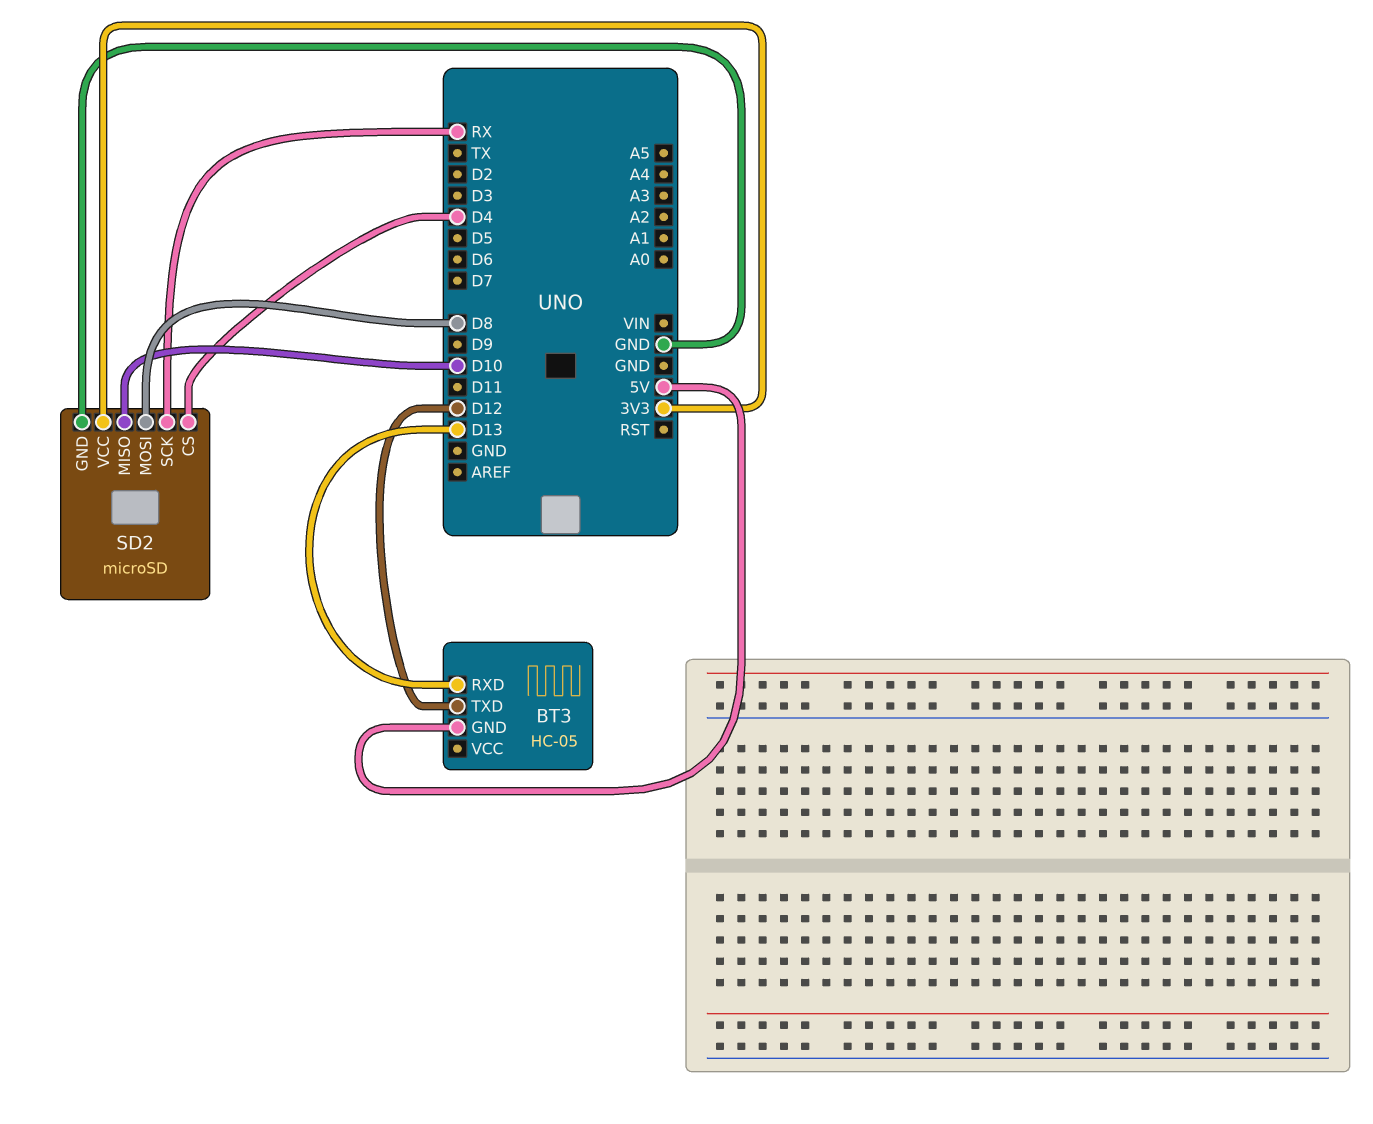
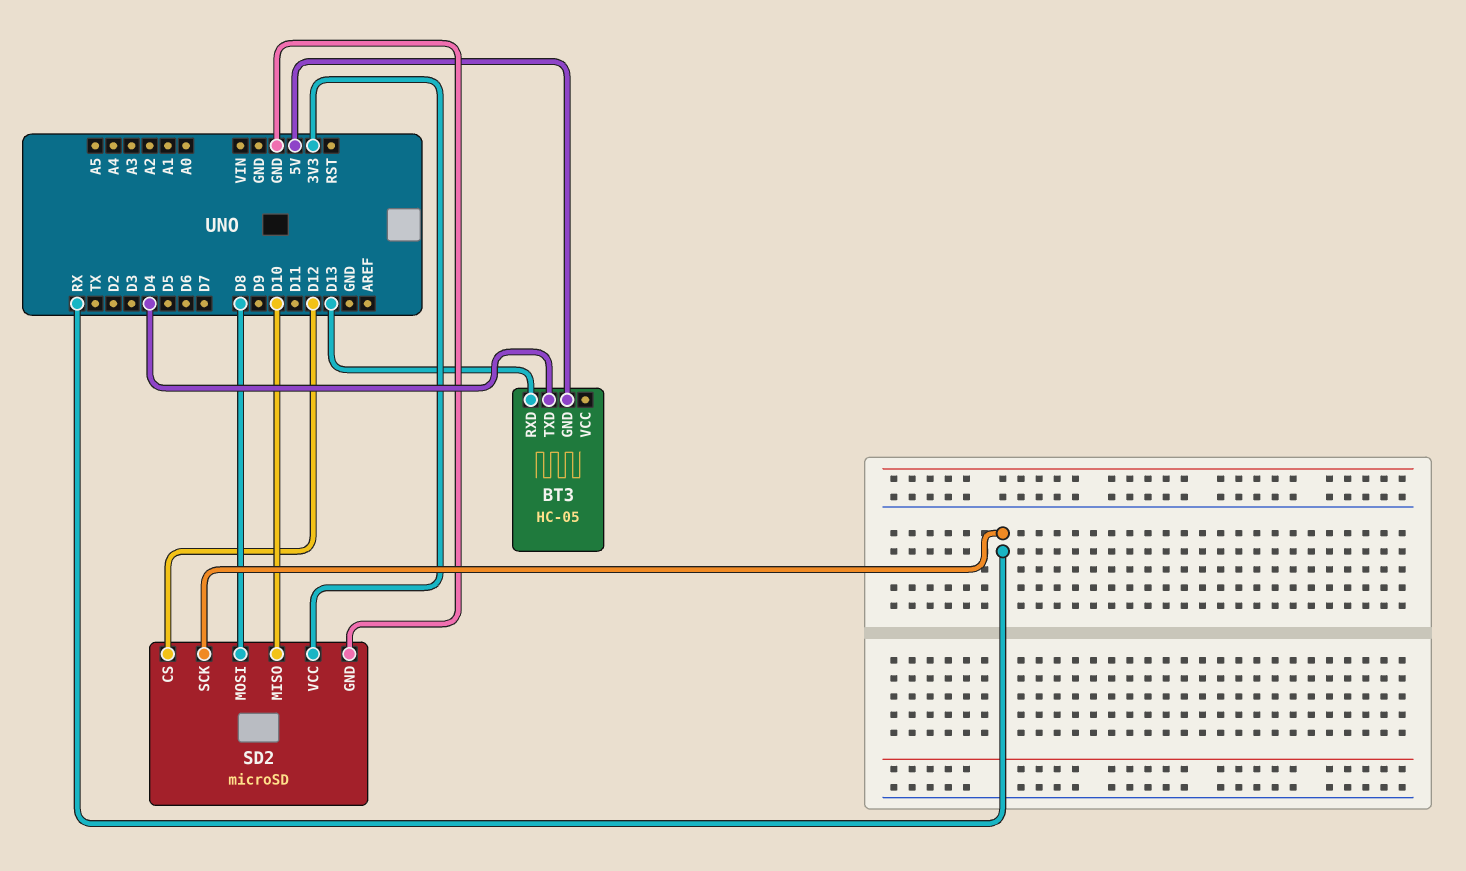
BT3 pin TXD: D12 -> D4
SD2 pin CS: D4 -> D12

